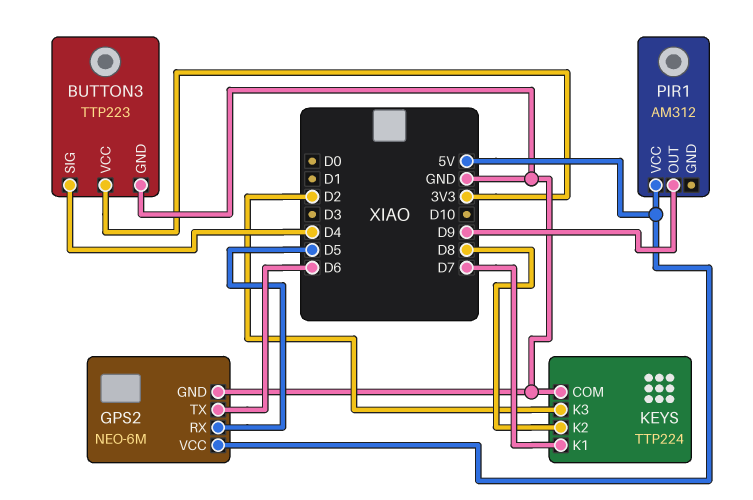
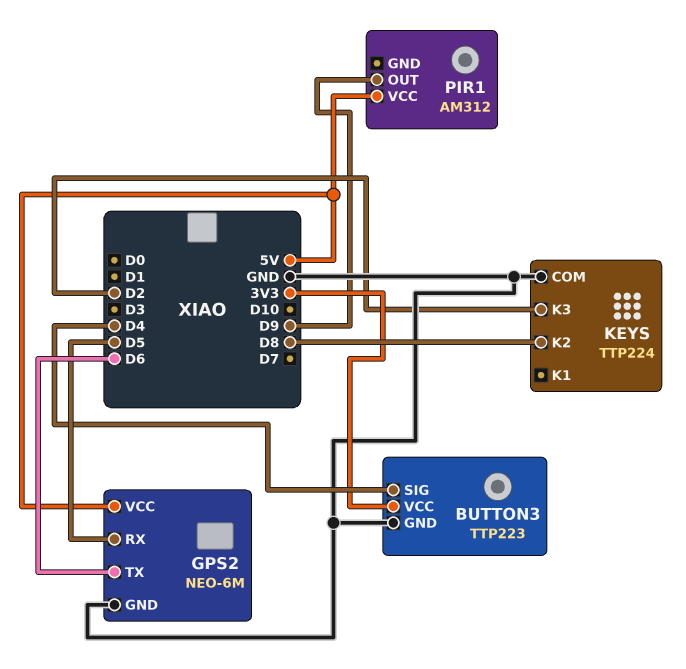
KEYS pin K1: D7 -> none

